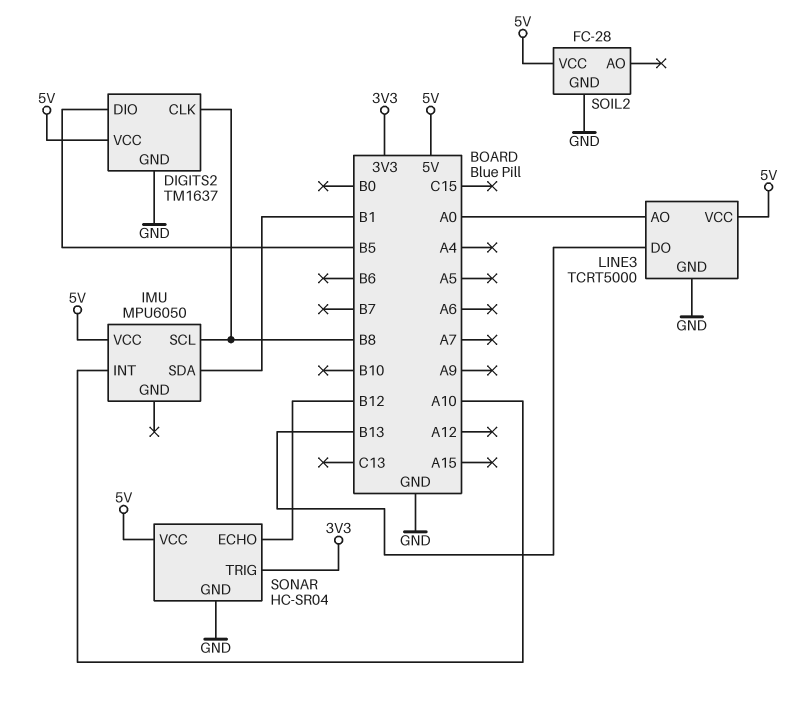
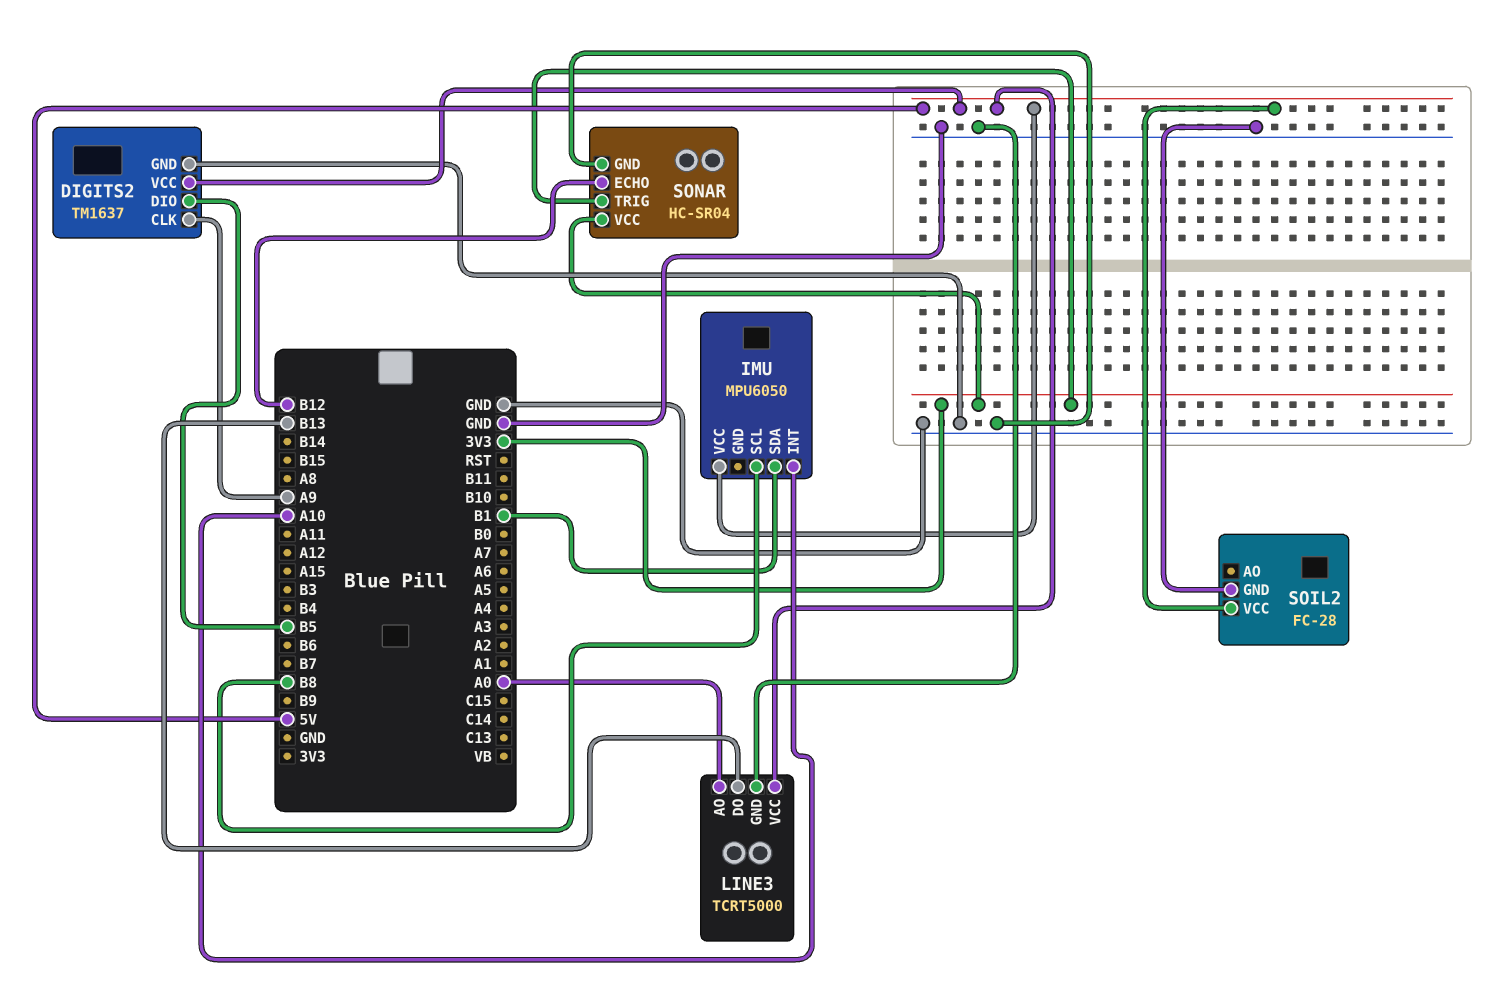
DIGITS2 pin CLK: B8 -> A9
SONAR pin VCC: 5V -> 3V3

